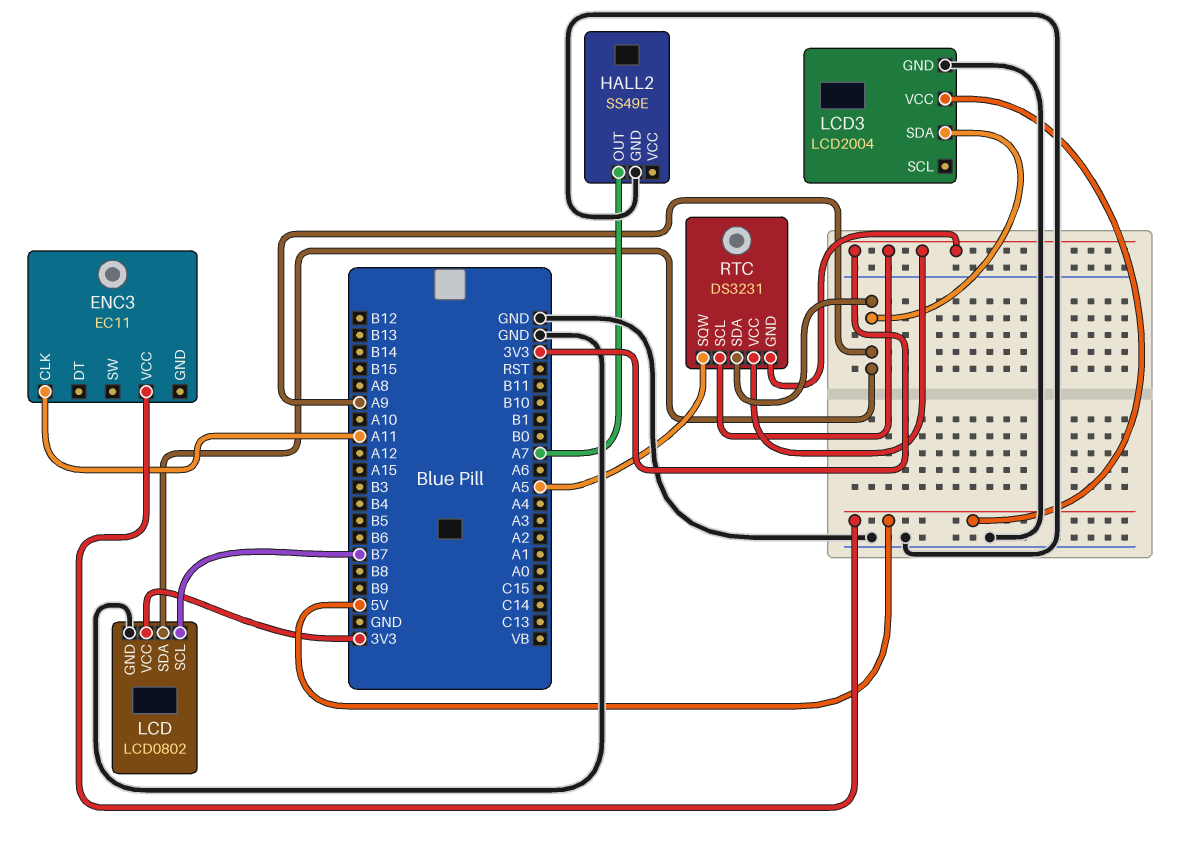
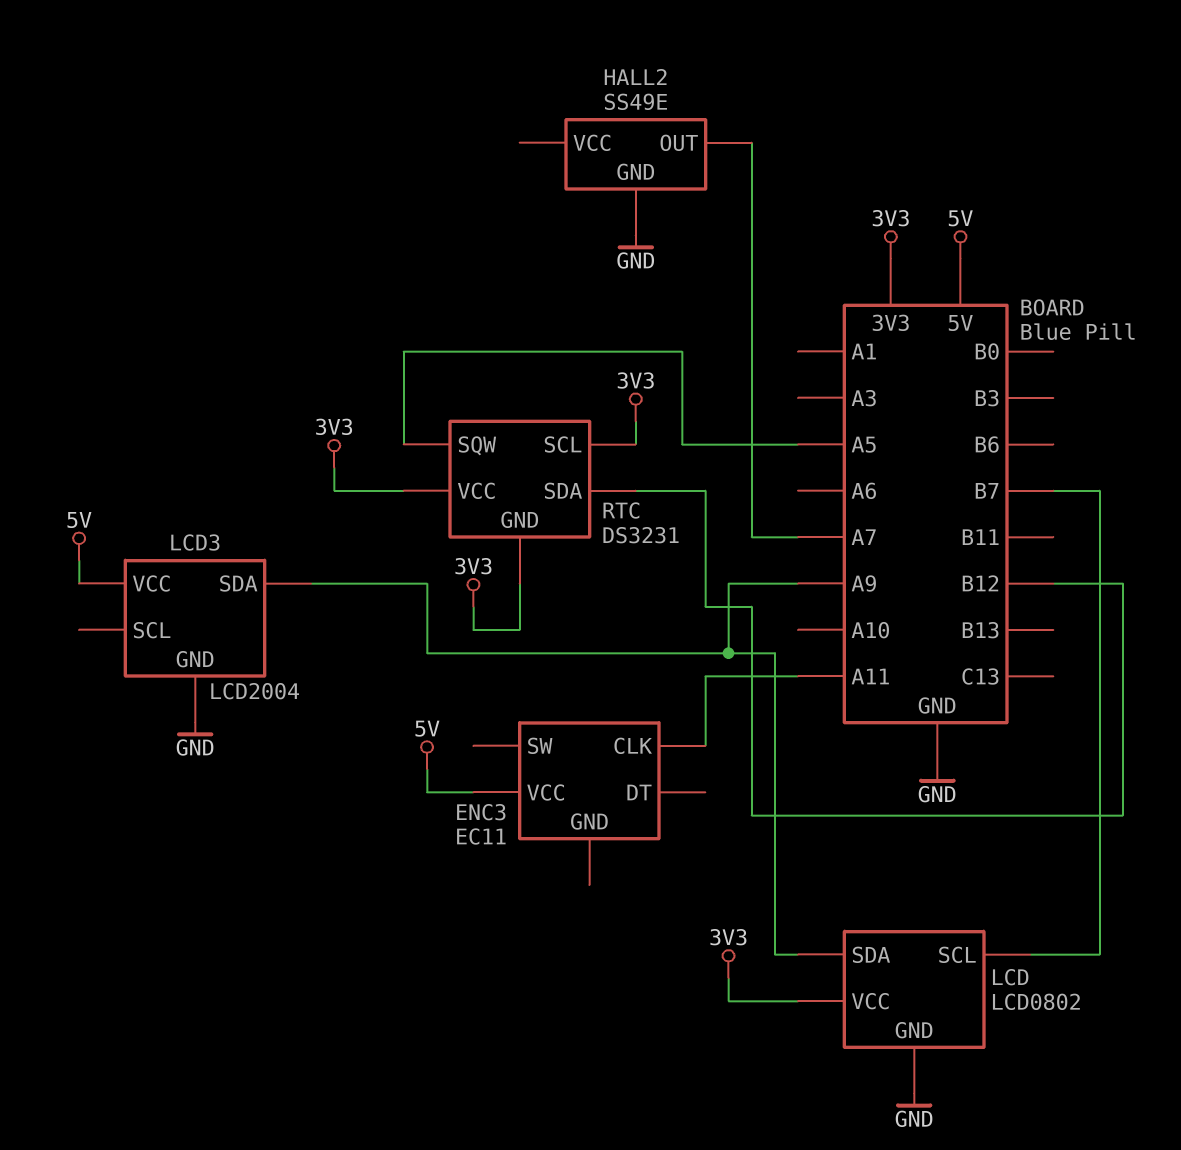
RTC pin SDA: A9 -> B12

